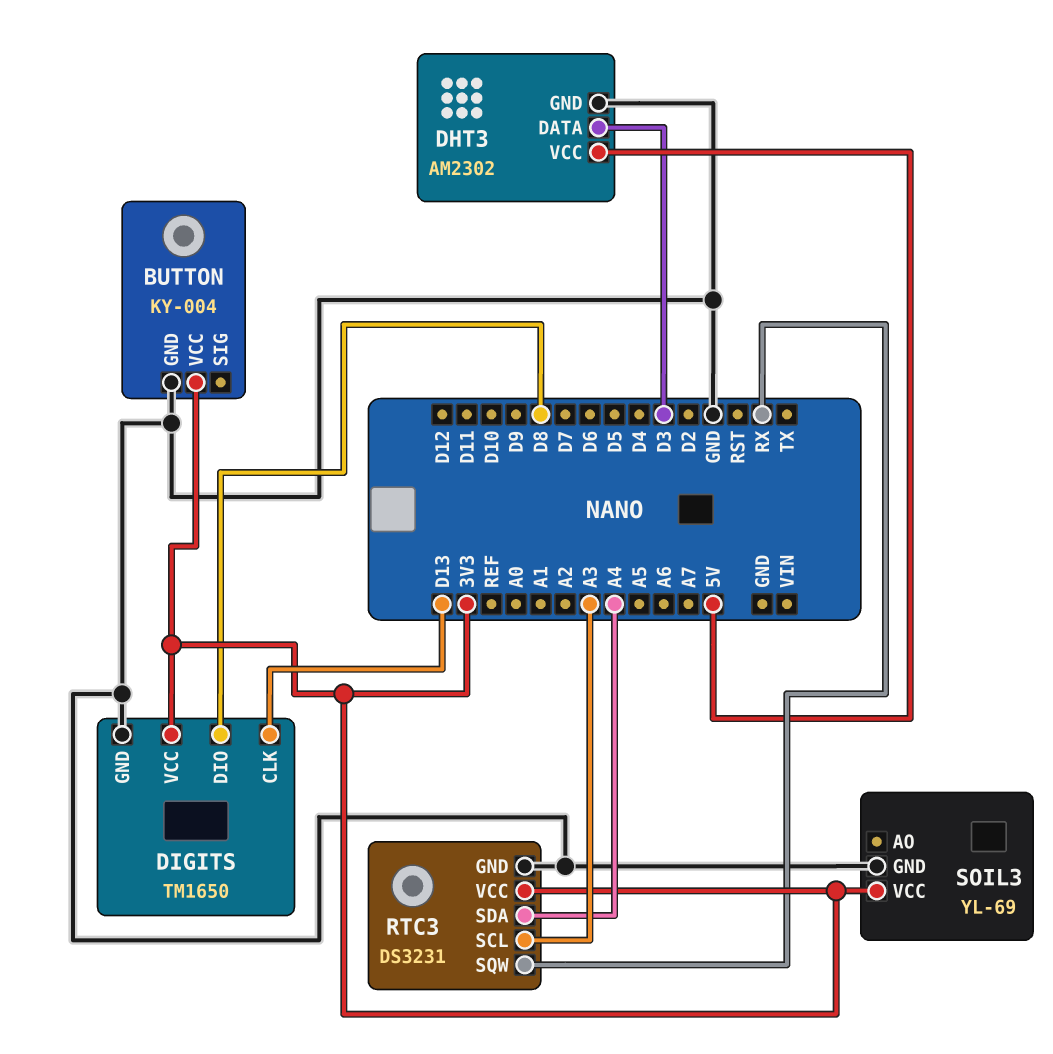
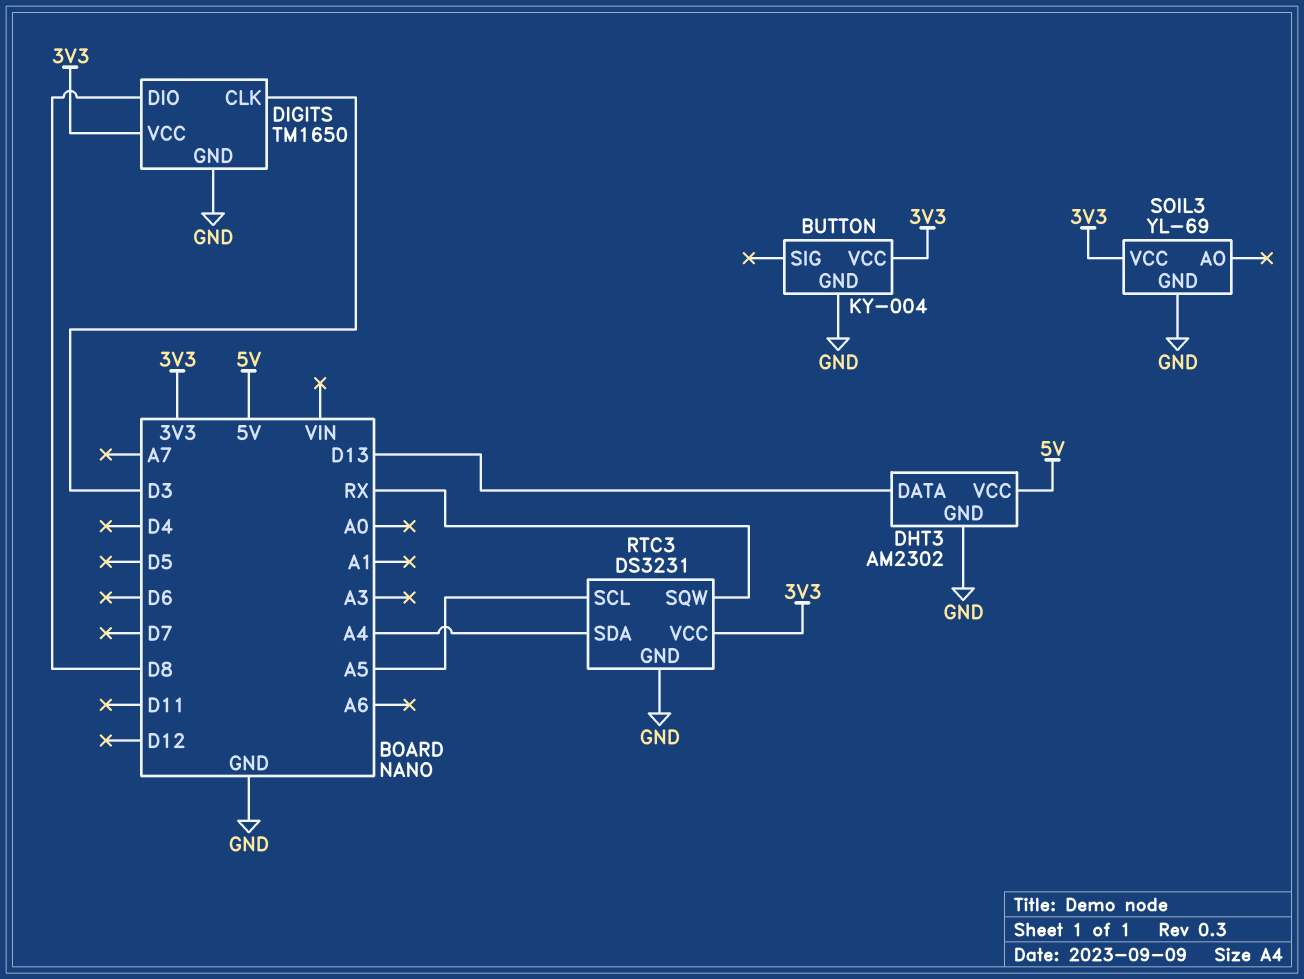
DHT3 pin DATA: D3 -> D13
DIGITS pin CLK: D13 -> D3
RTC3 pin SCL: A3 -> A5

